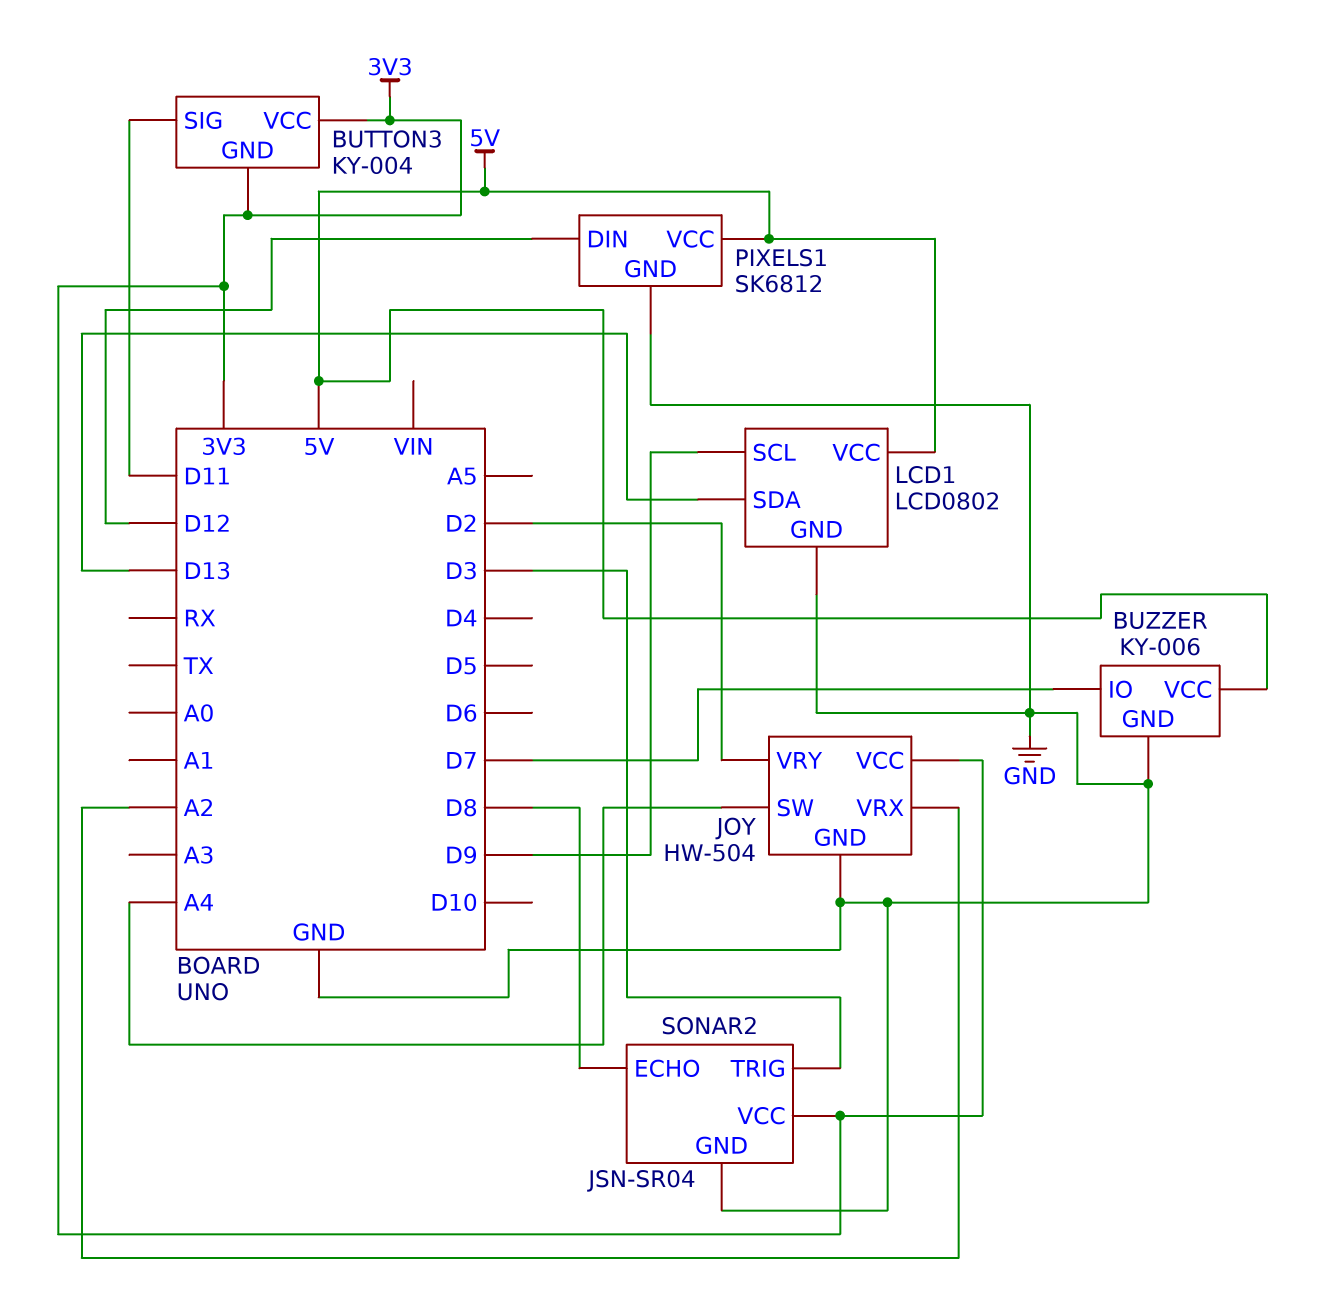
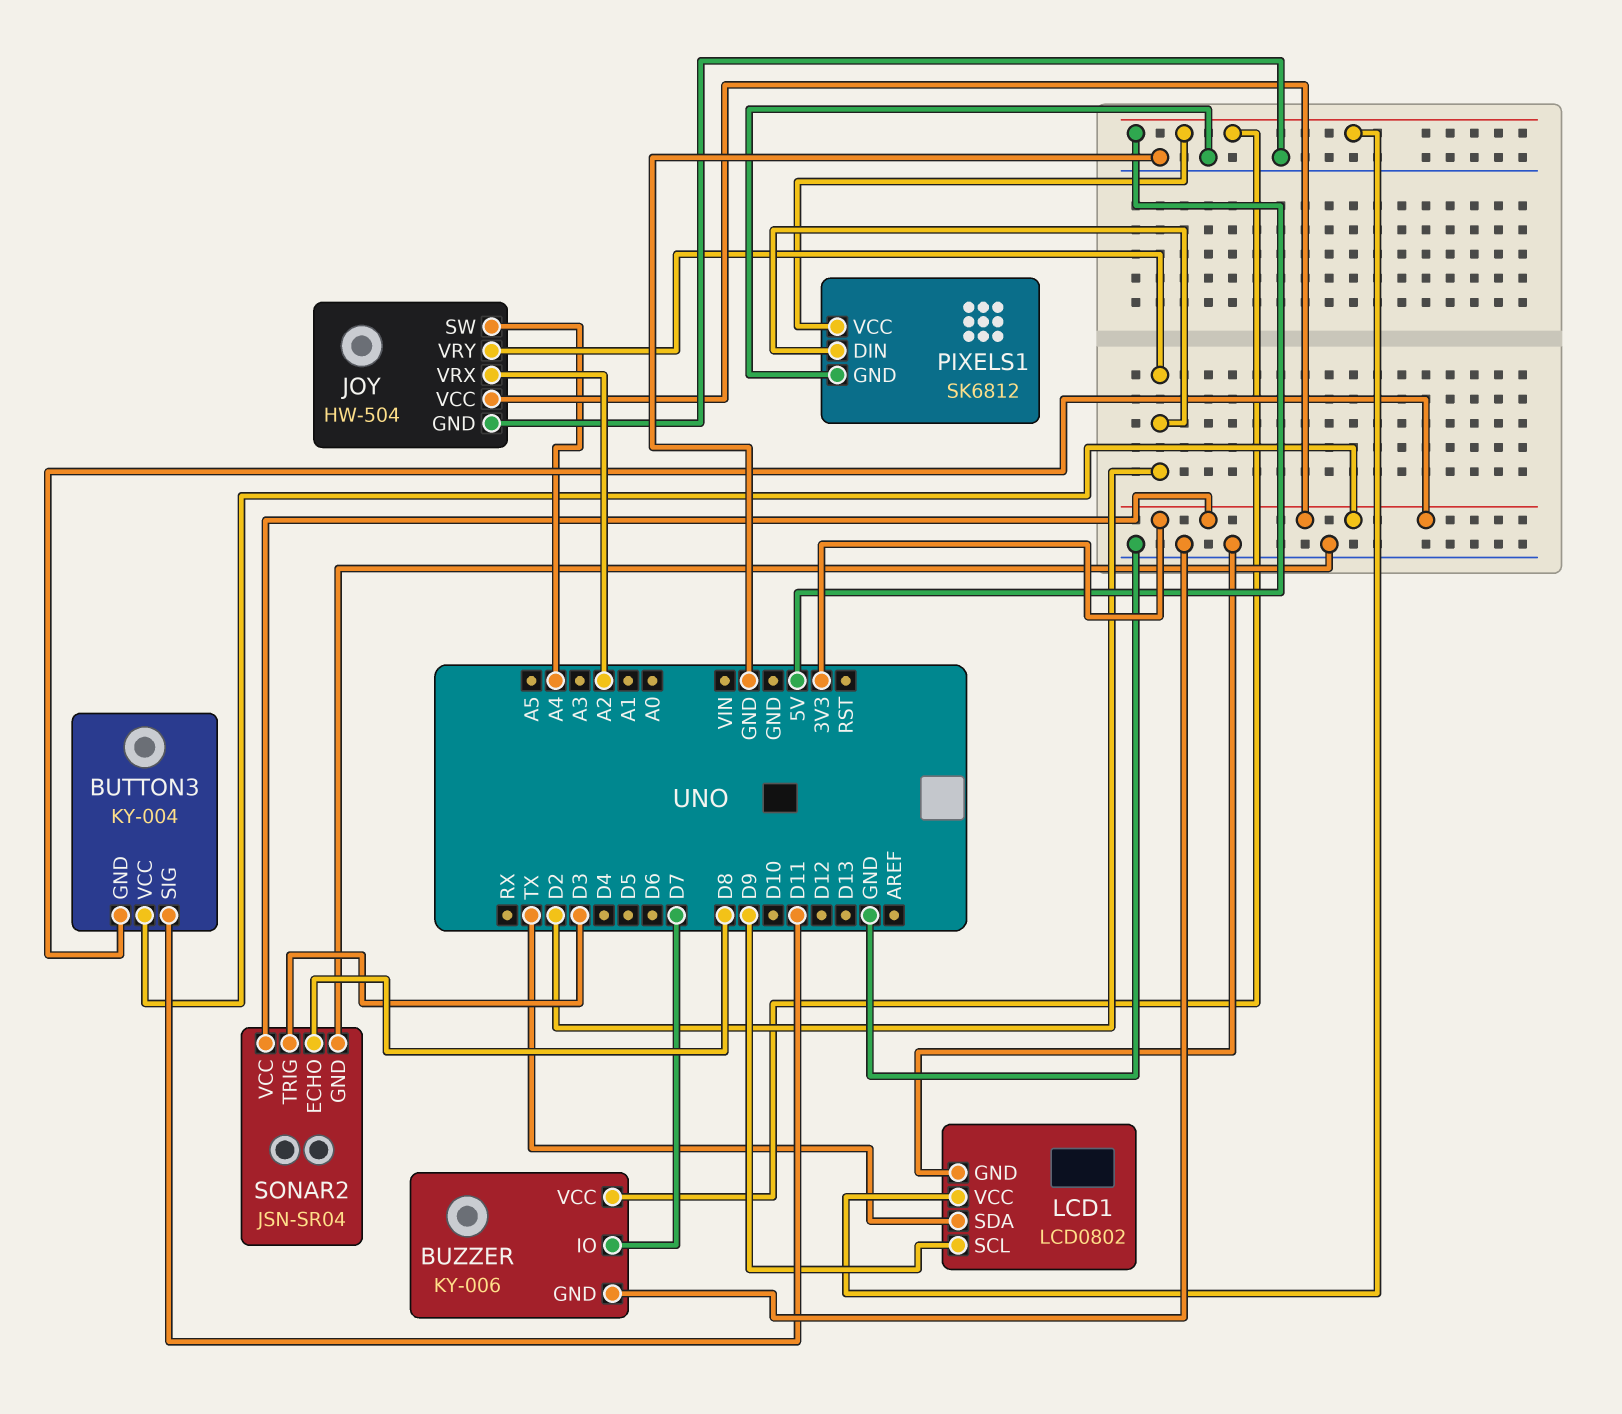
LCD1 pin SDA: D13 -> TX
PIXELS1 pin DIN: D12 -> D2

